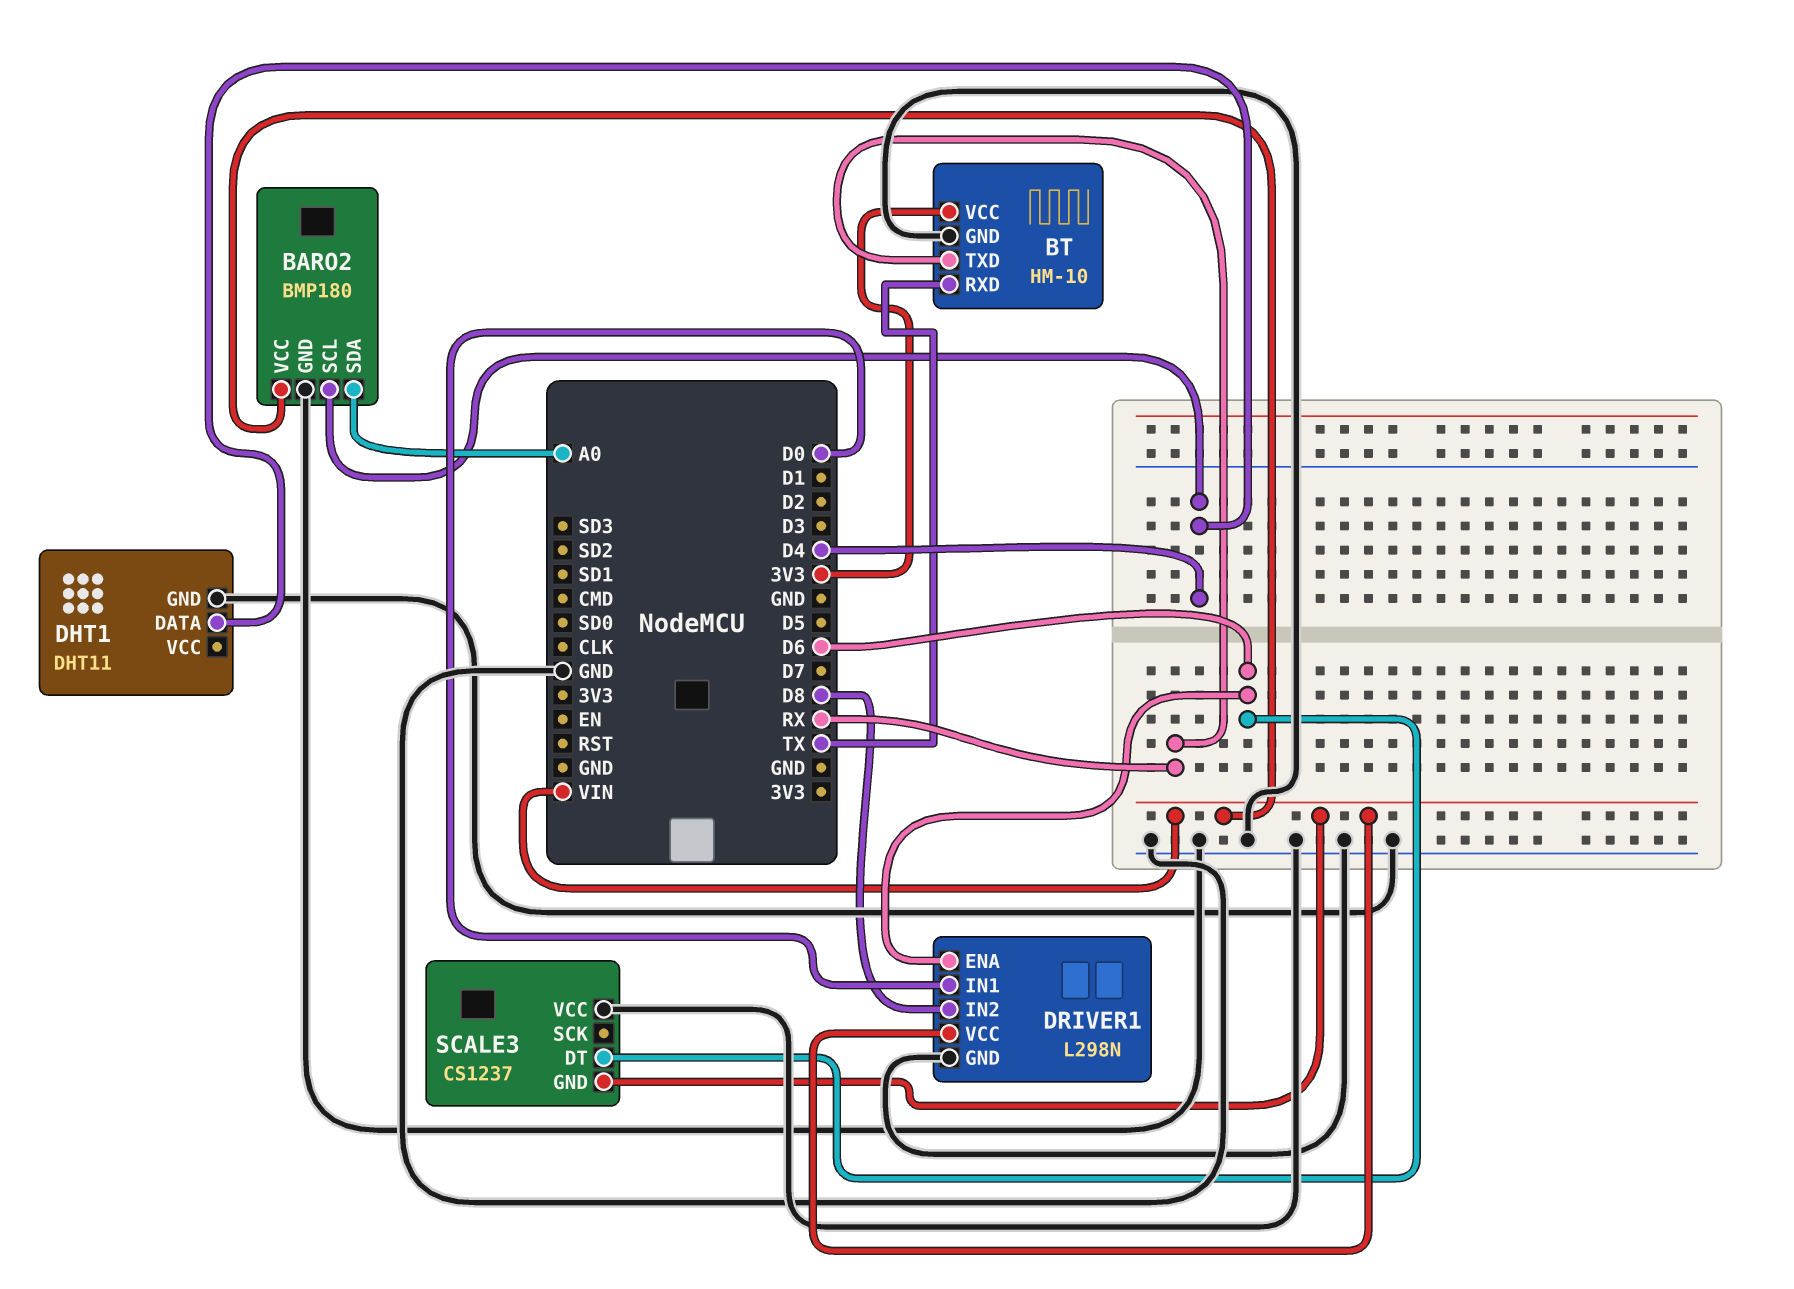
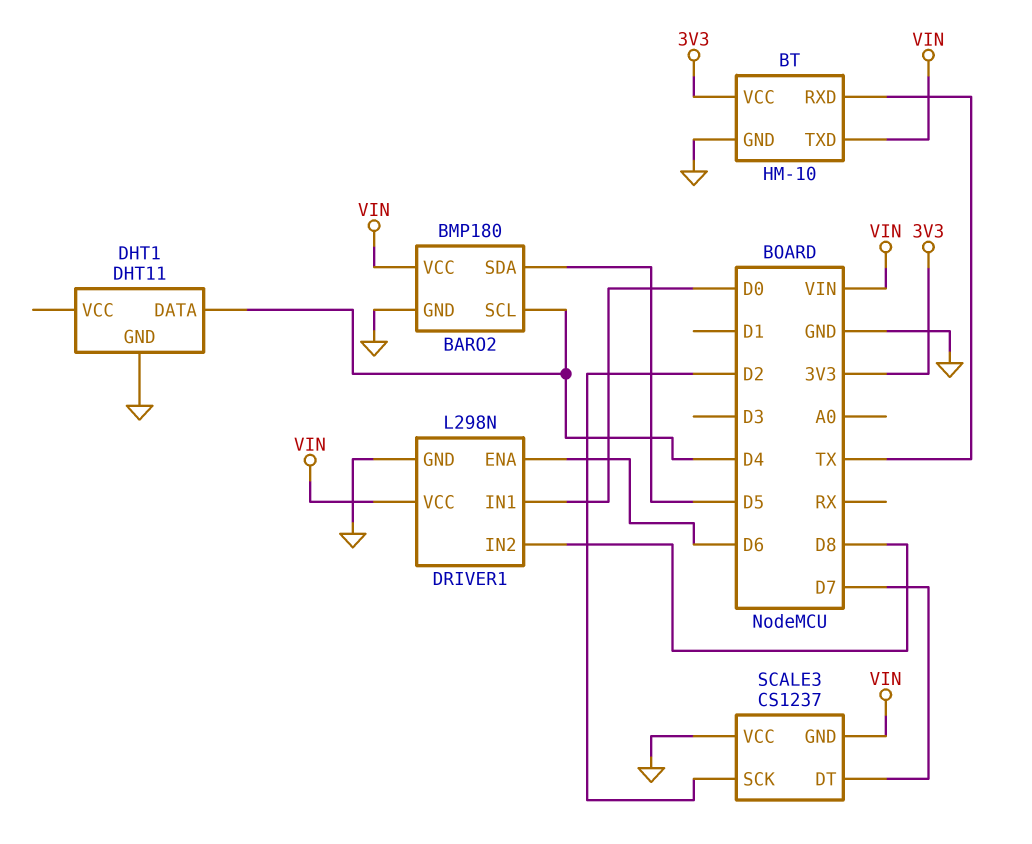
BARO2 pin SDA: A0 -> D5
BT pin TXD: RX -> VIN
SCALE3 pin DT: D6 -> D7
SCALE3 pin SCK: none -> D2

